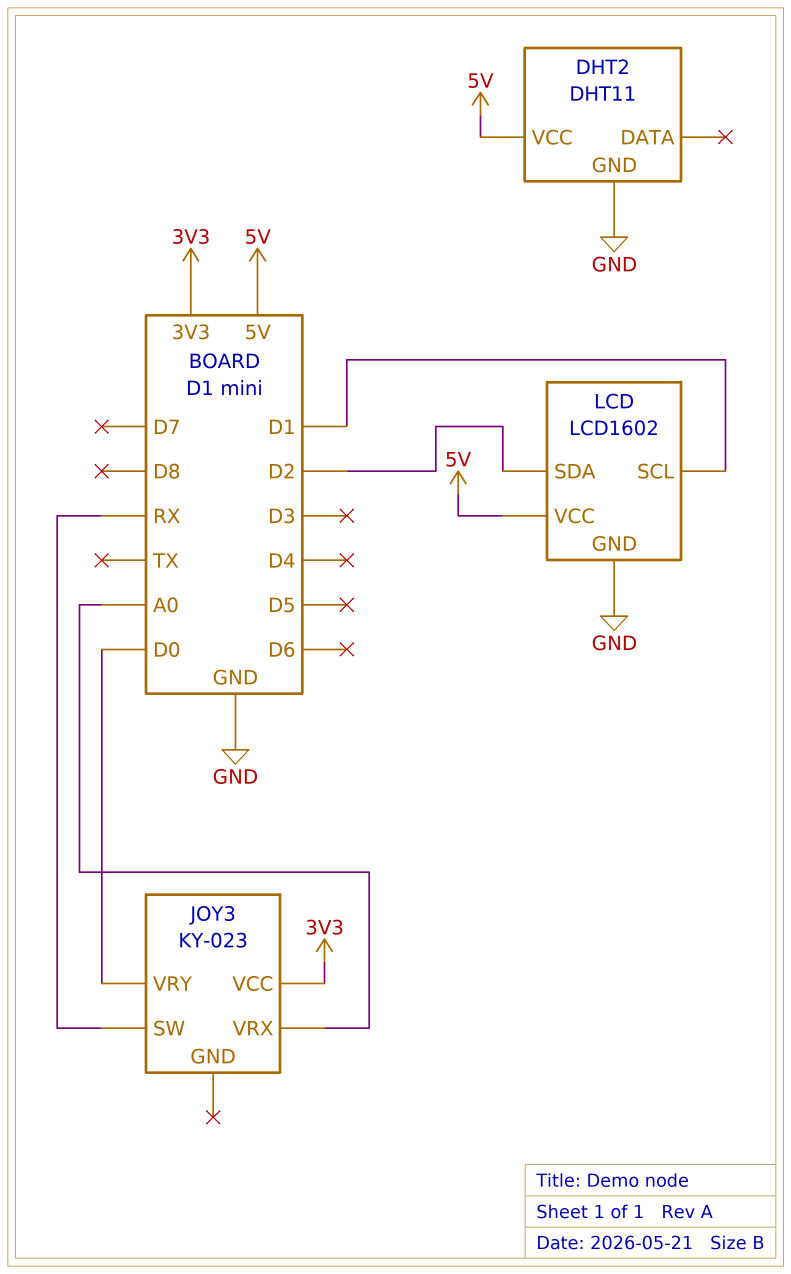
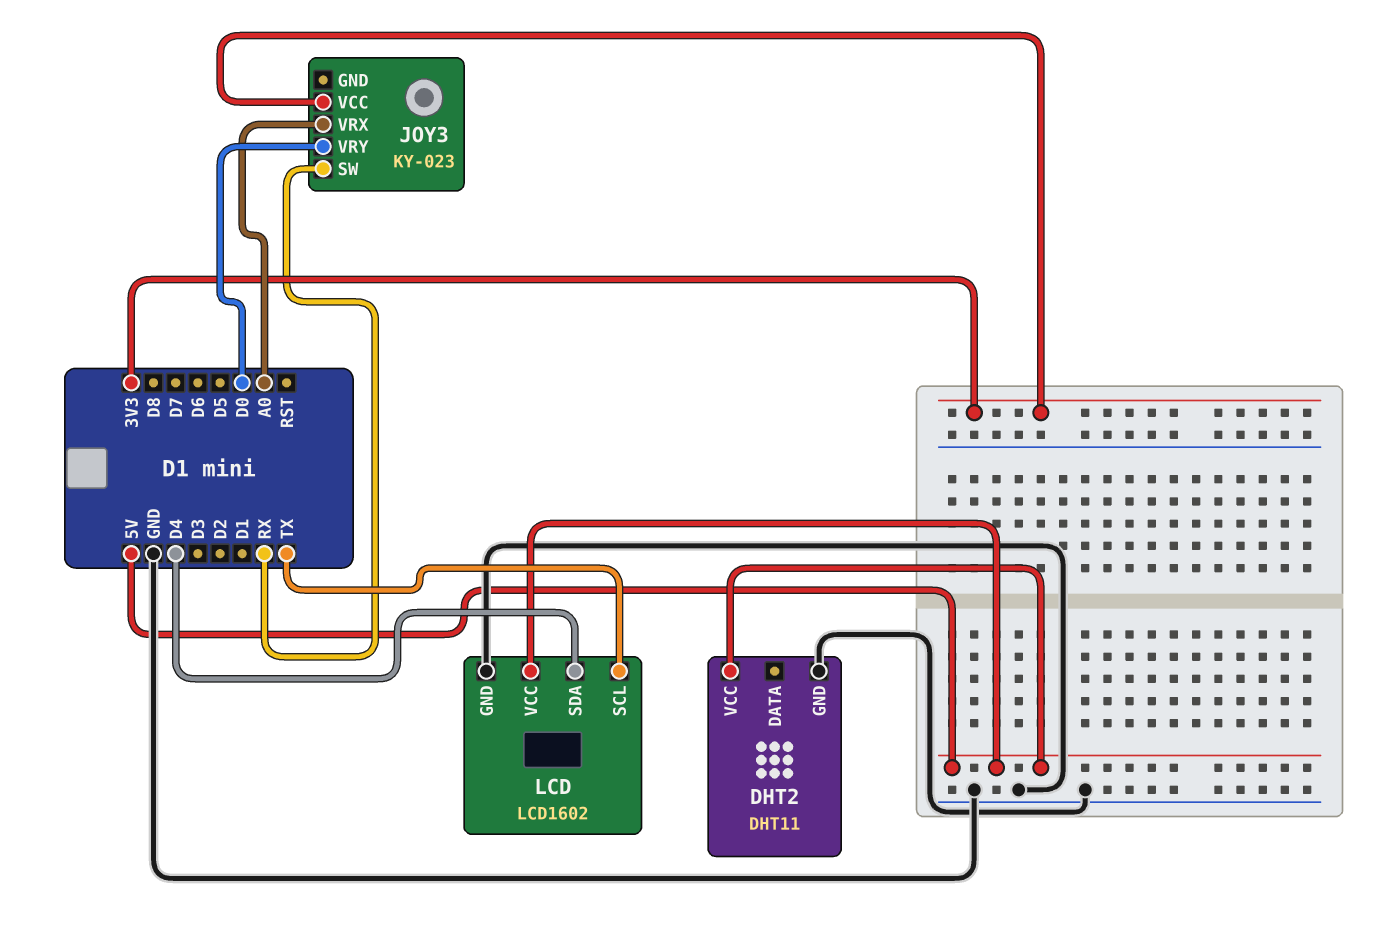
LCD pin SCL: D1 -> TX
LCD pin SDA: D2 -> D4

